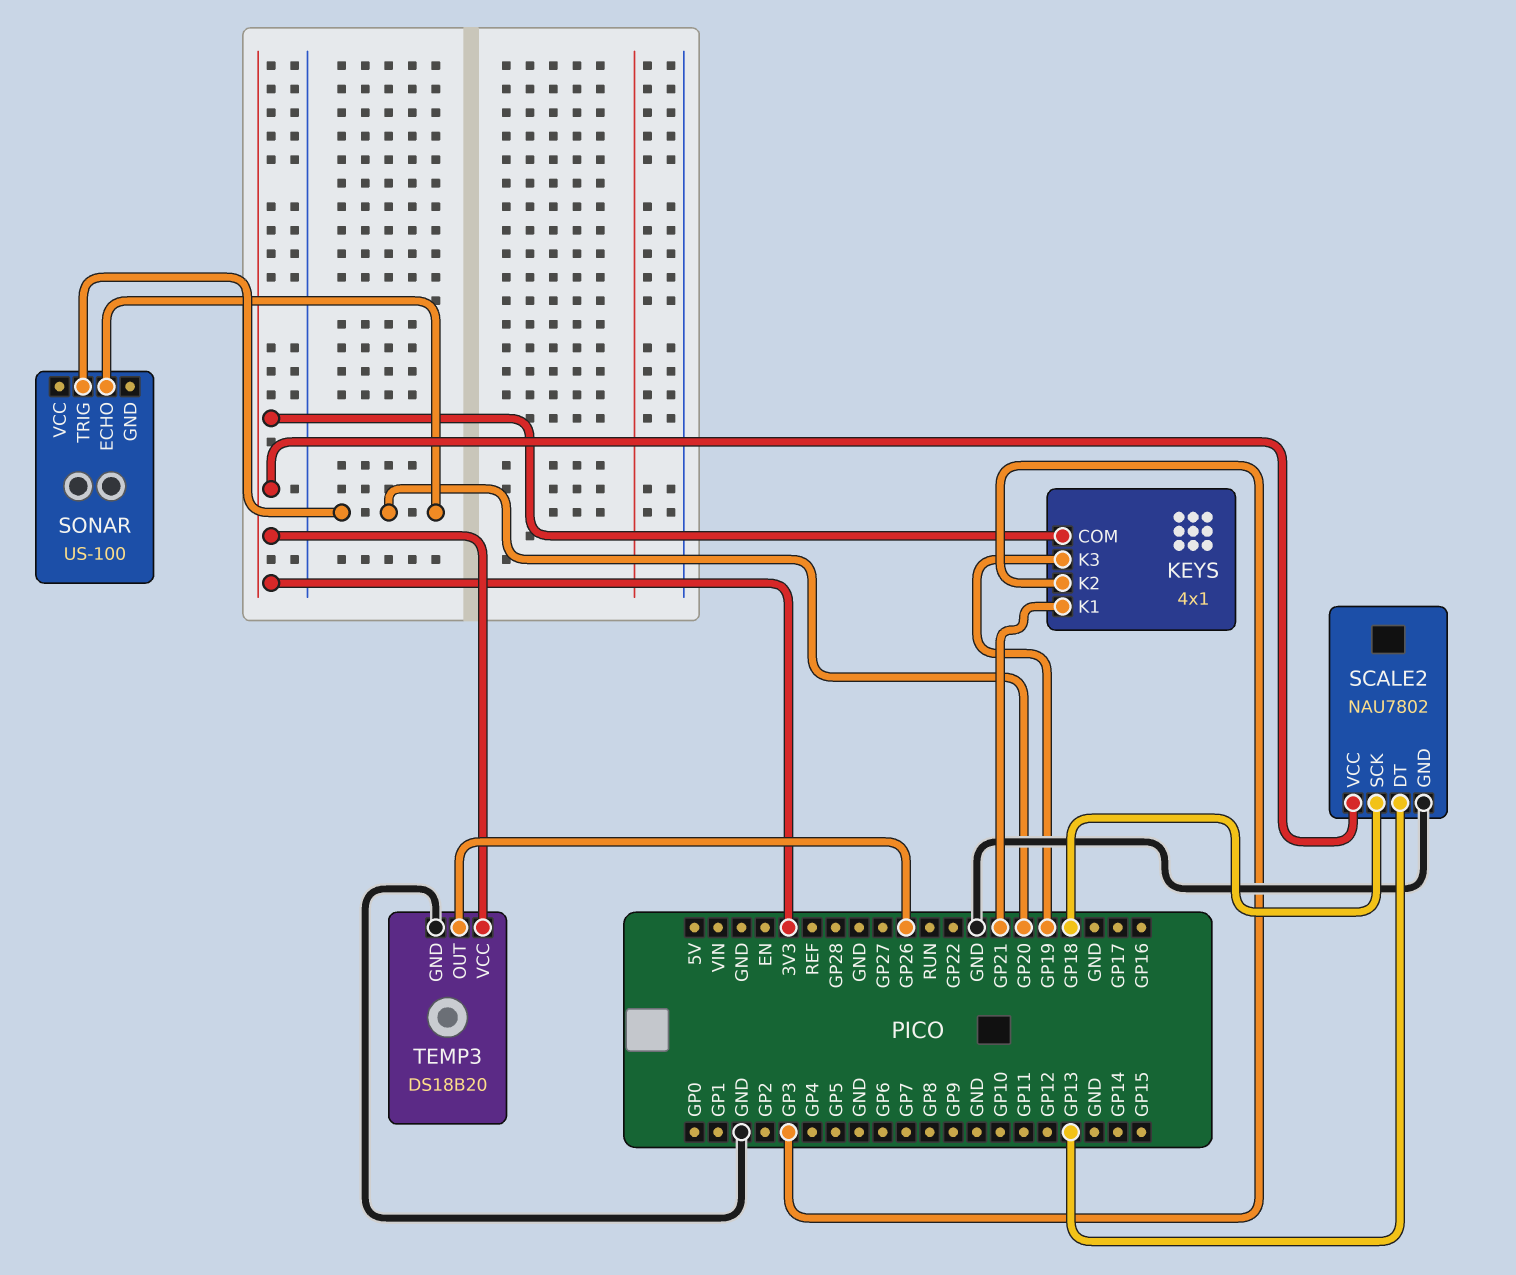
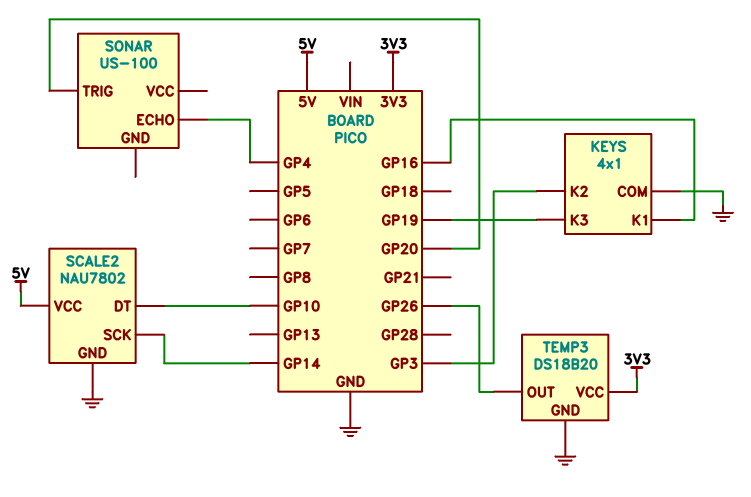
KEYS pin COM: 3V3 -> GND
KEYS pin K1: GP21 -> GP16
SCALE2 pin DT: GP13 -> GP10
SCALE2 pin SCK: GP18 -> GP14
SCALE2 pin VCC: 3V3 -> 5V
SONAR pin ECHO: GP20 -> GP4

